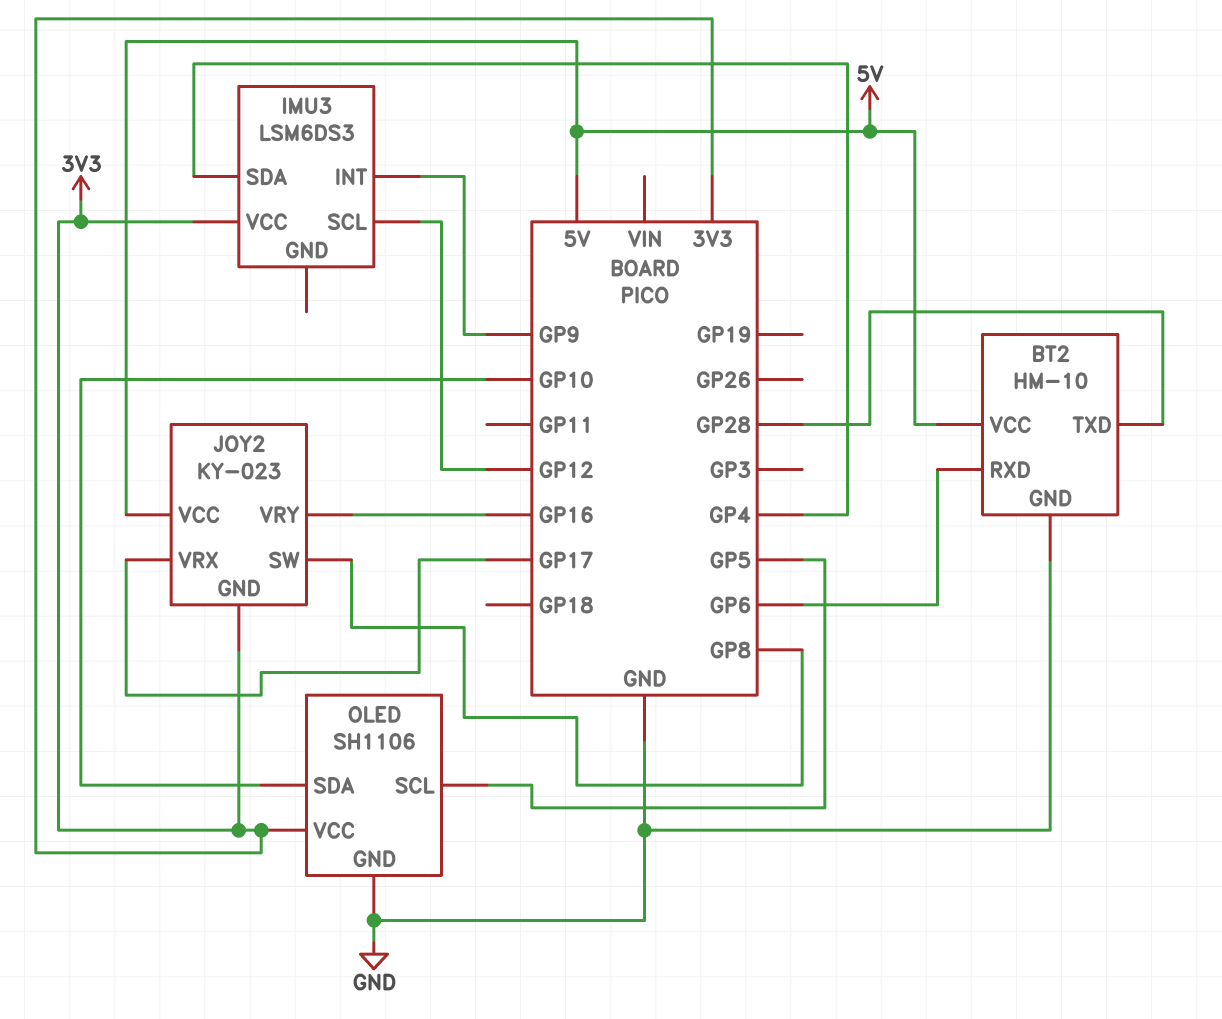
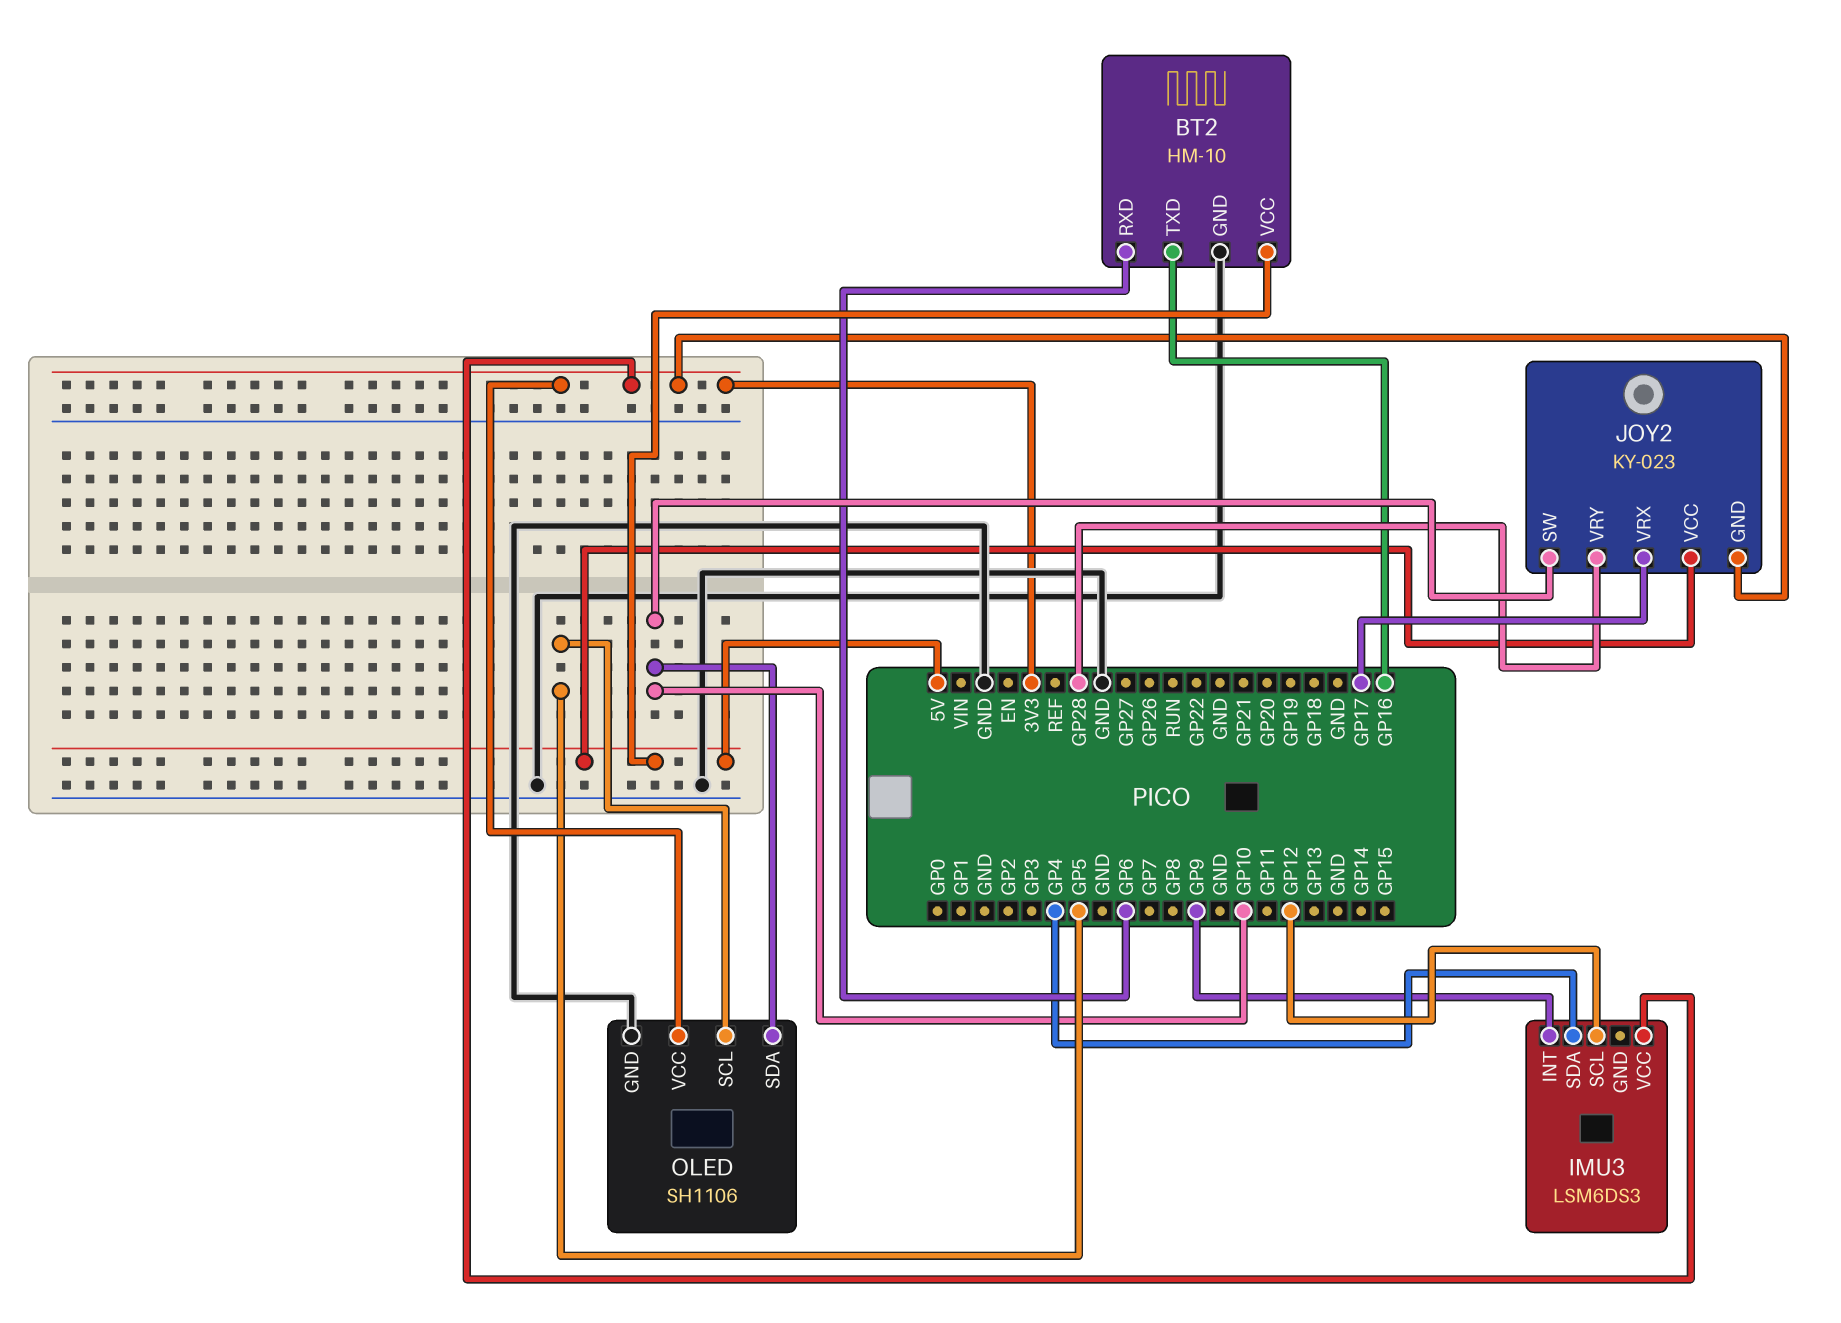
BT2 pin TXD: GP28 -> GP16
JOY2 pin SW: GP8 -> GP10
JOY2 pin VRY: GP16 -> GP28

